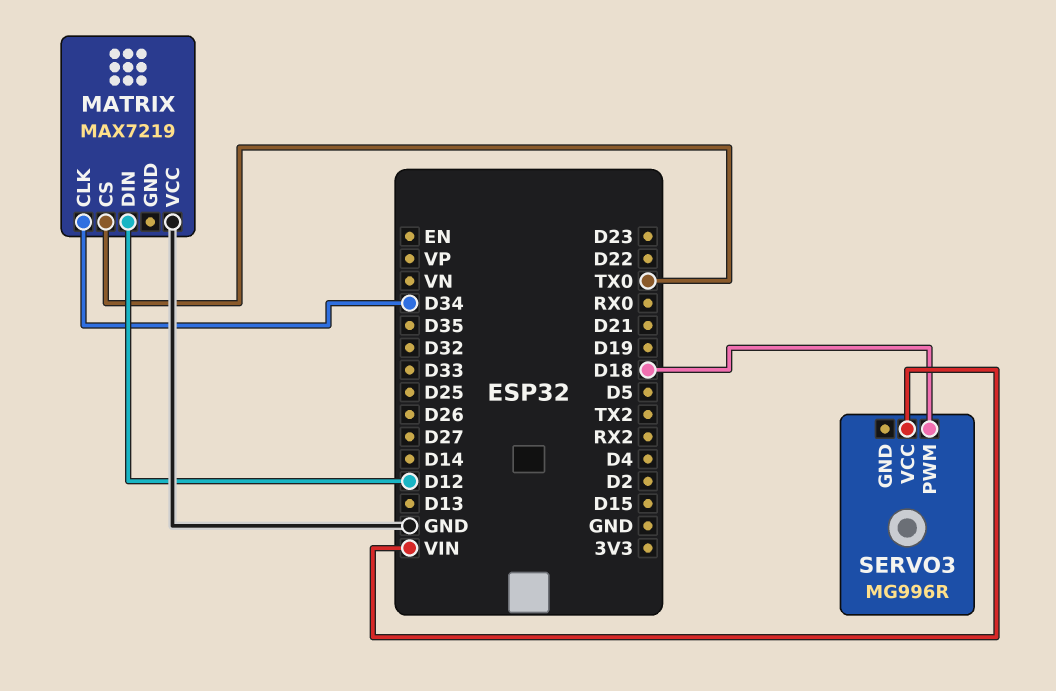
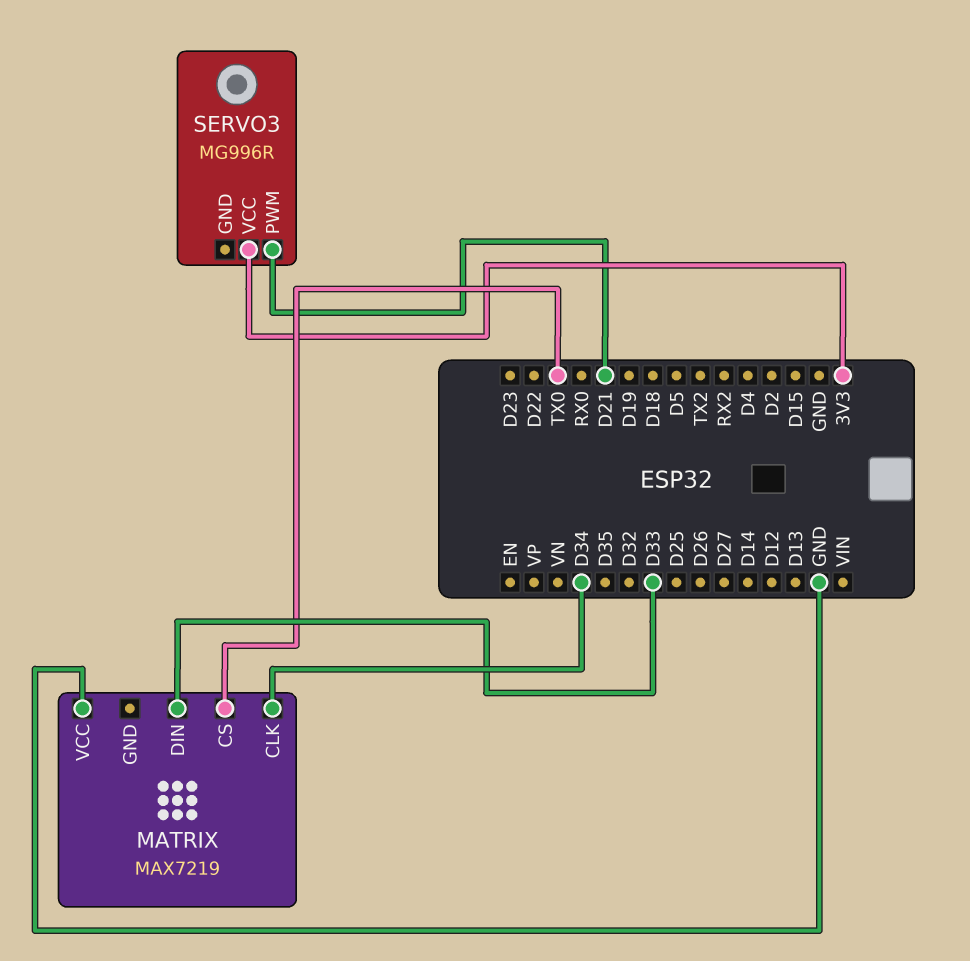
MATRIX pin DIN: D12 -> D33
SERVO3 pin PWM: D18 -> D21
SERVO3 pin VCC: VIN -> 3V3

